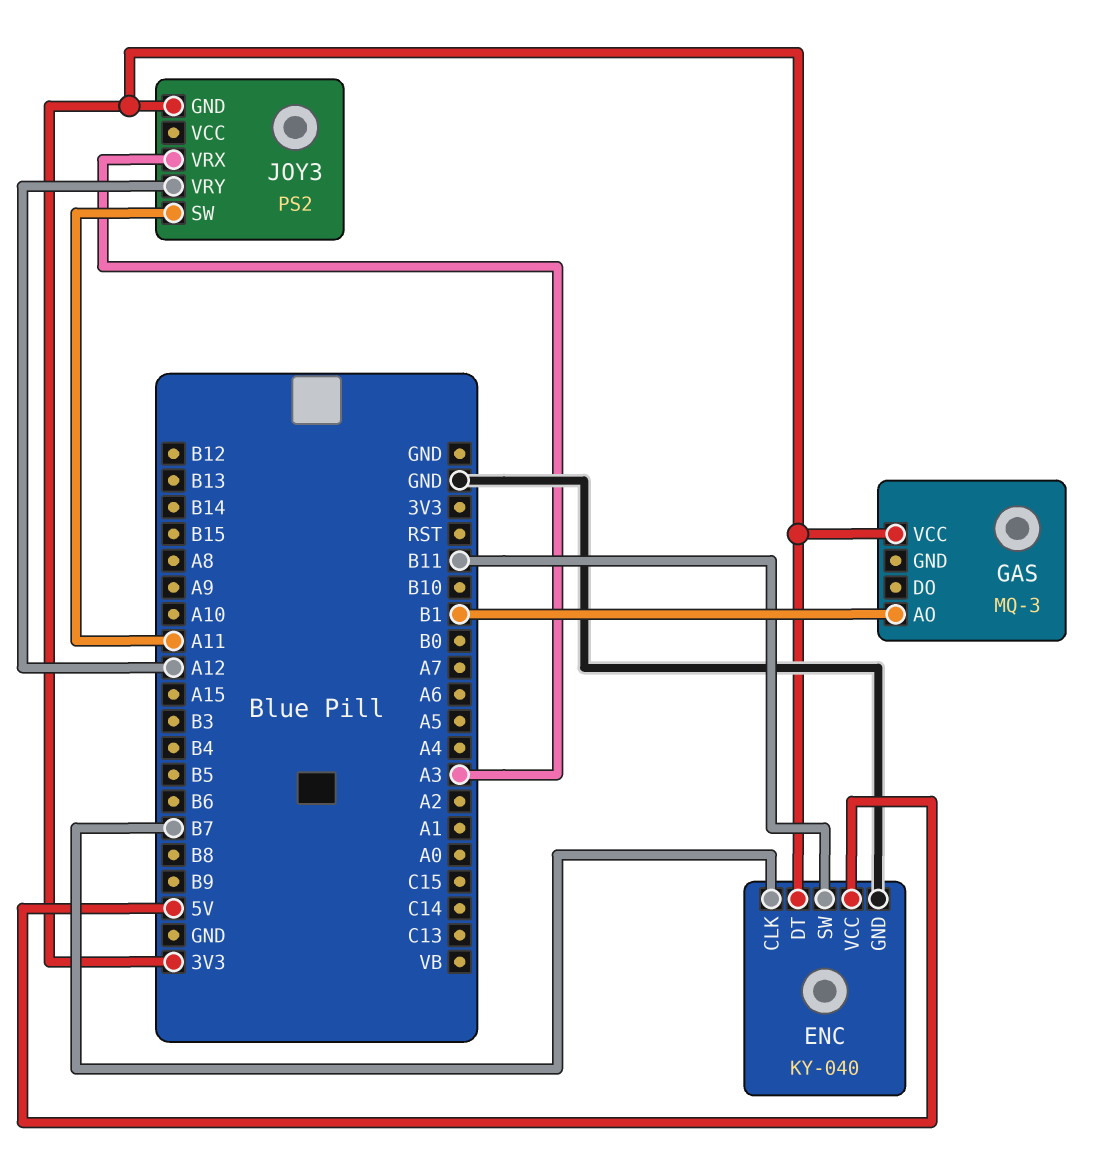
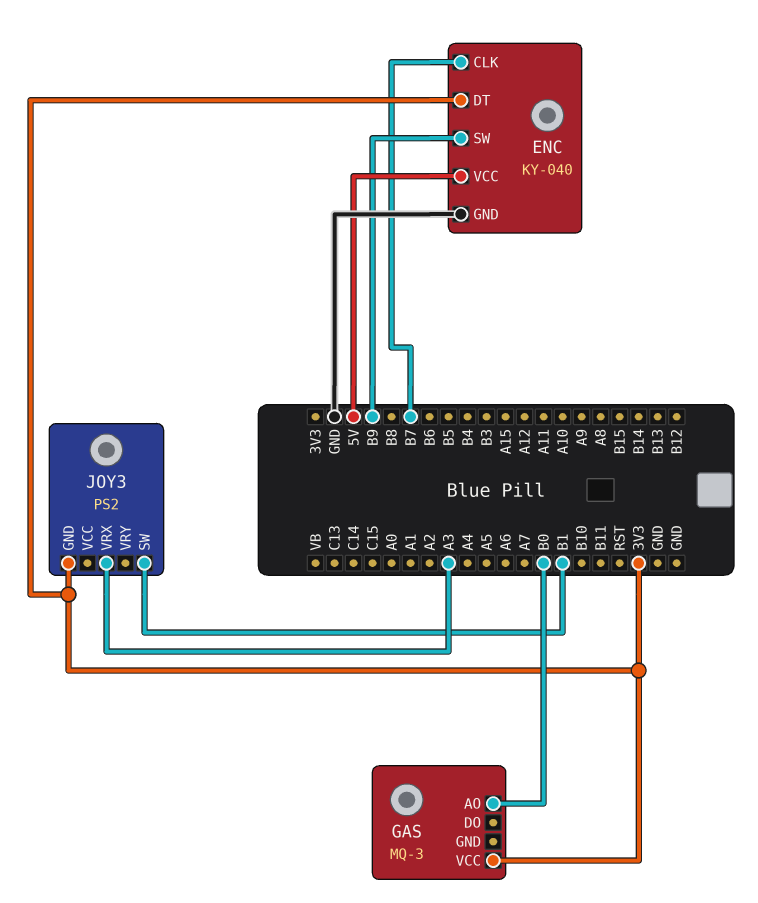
ENC pin SW: B11 -> B9
GAS pin AO: B1 -> B0
JOY3 pin SW: A11 -> B1
JOY3 pin VRY: A12 -> none

